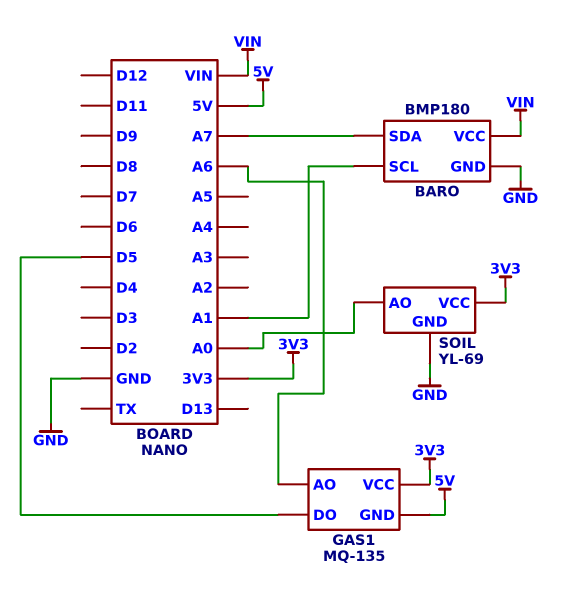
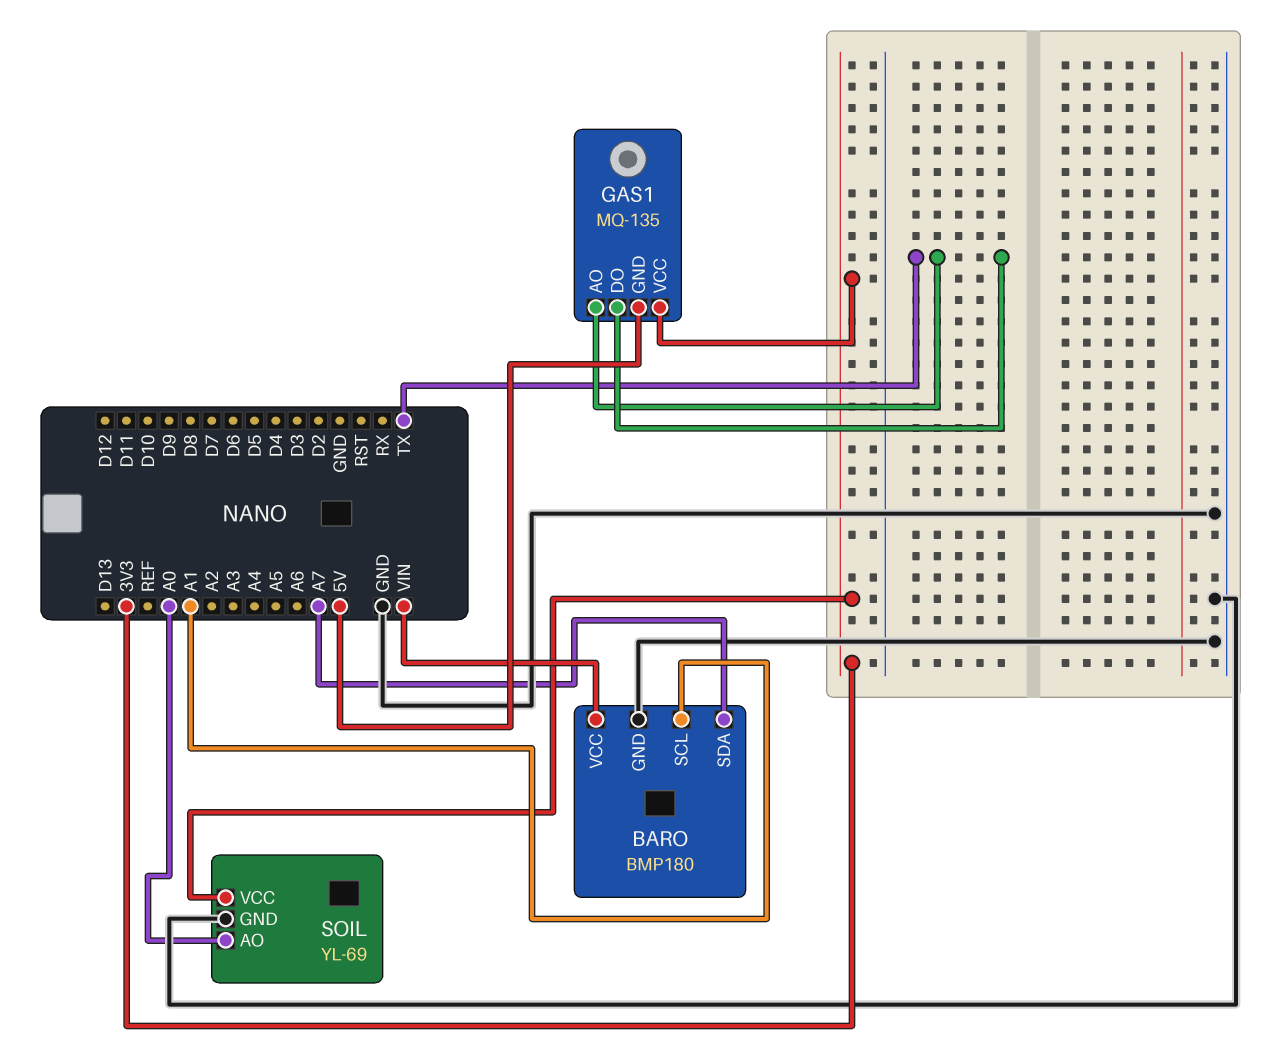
GAS1 pin AO: A6 -> TX
GAS1 pin DO: D5 -> TX

